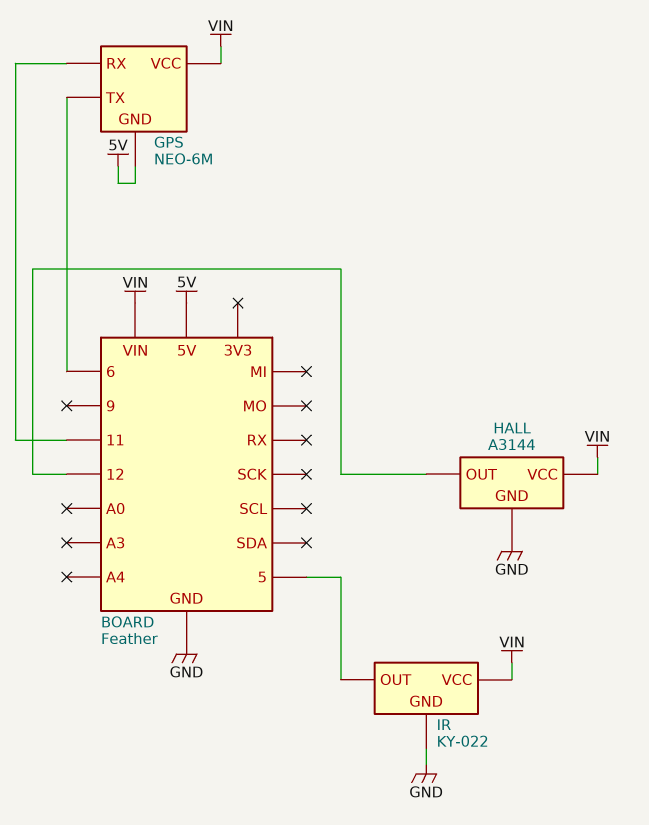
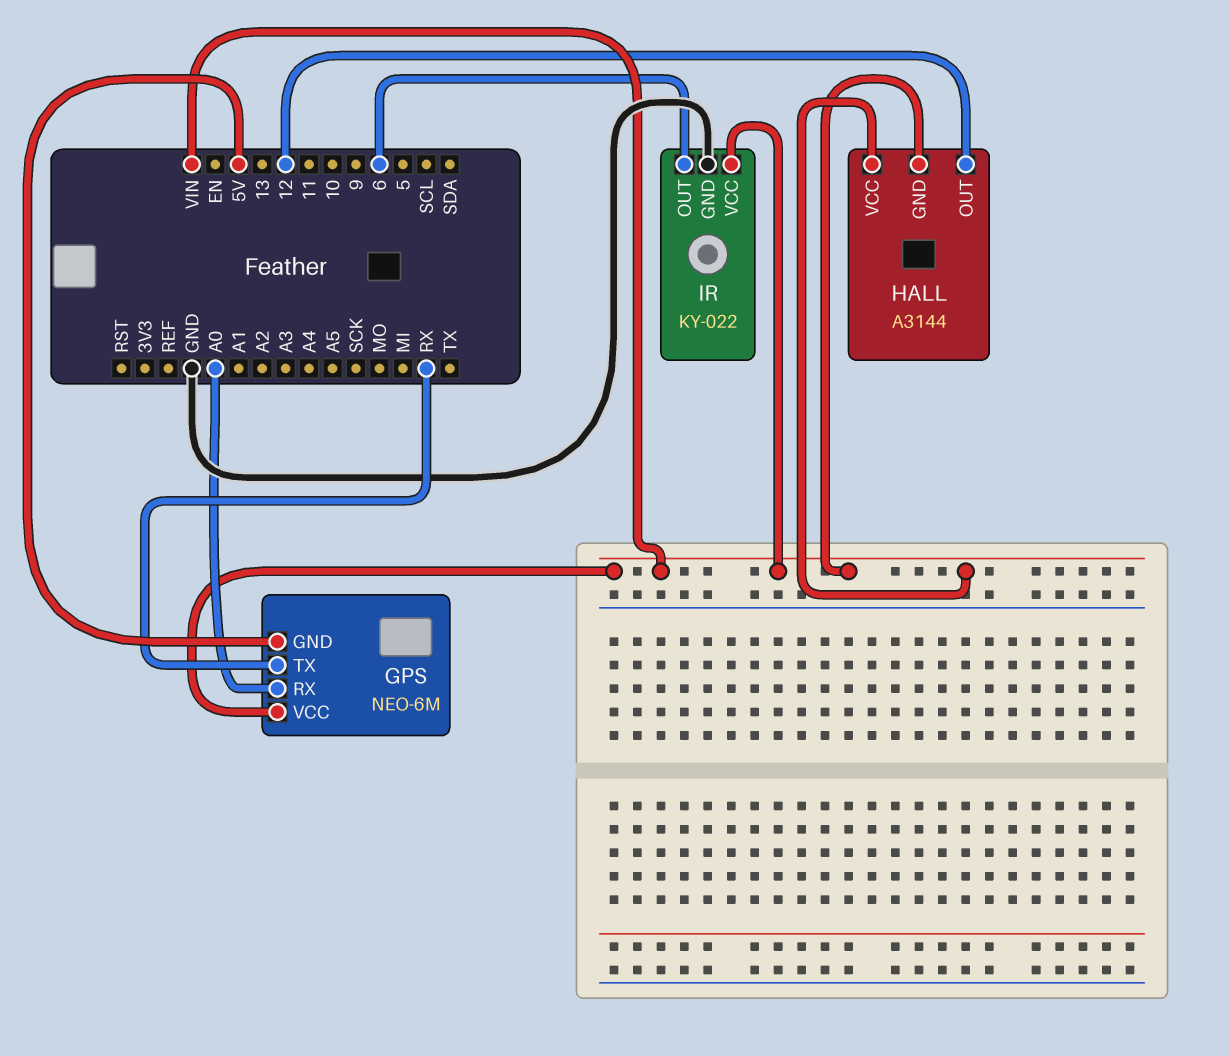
GPS pin RX: 11 -> A0
GPS pin TX: 6 -> RX
HALL pin GND: GND -> VIN
IR pin OUT: 5 -> 6

